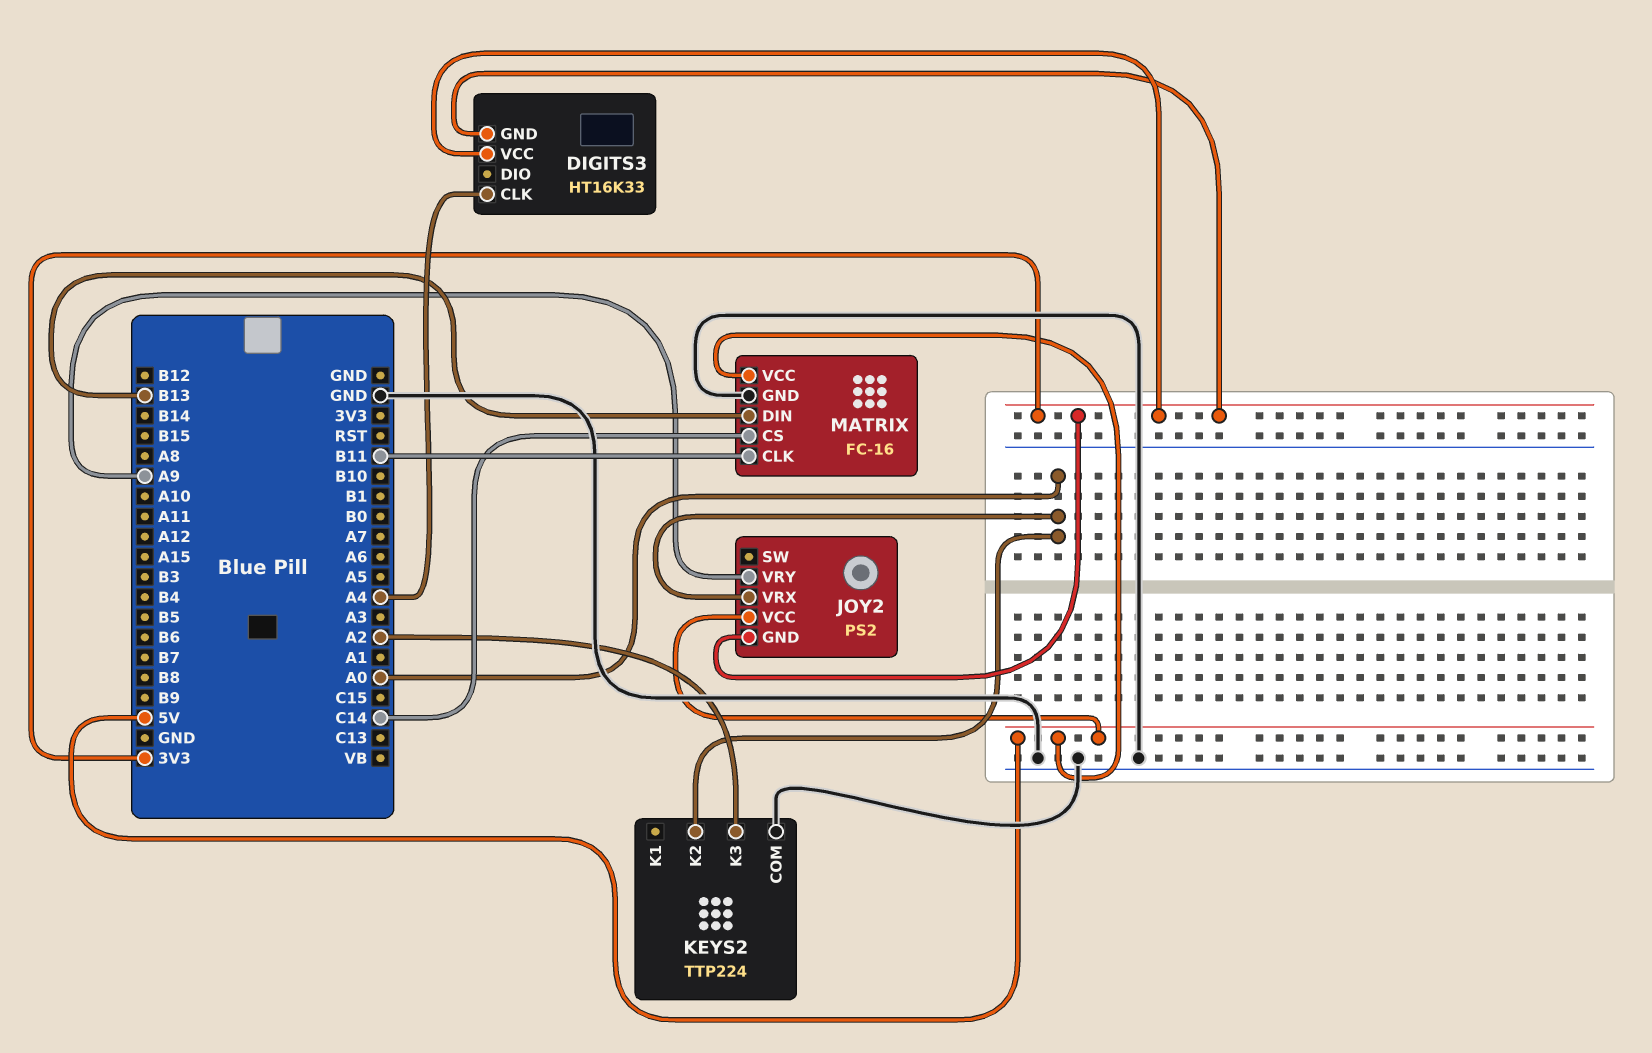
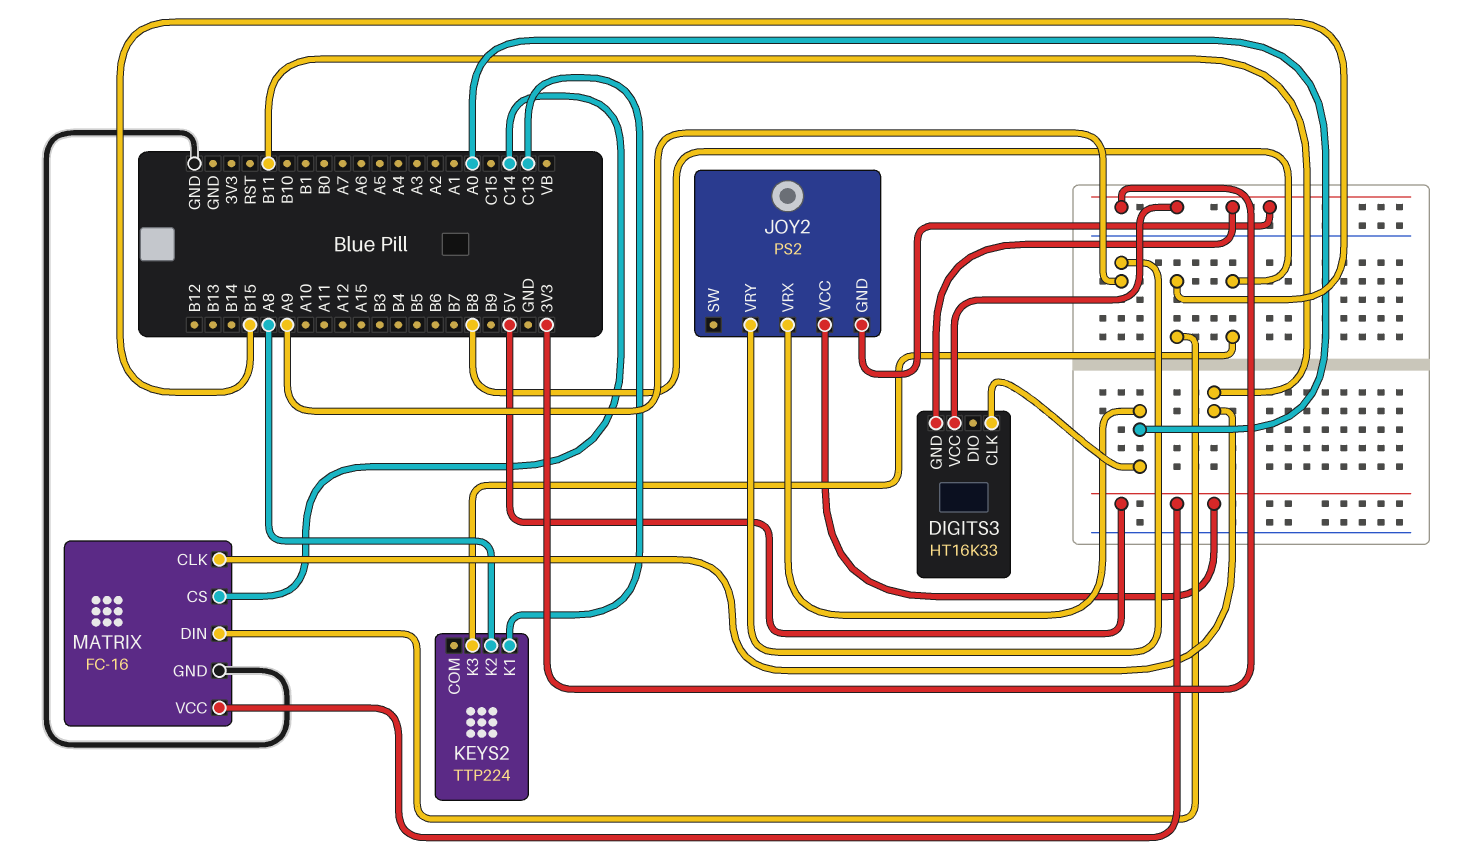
DIGITS3 pin CLK: A4 -> A0
KEYS2 pin COM: GND -> none
KEYS2 pin K1: none -> C13
KEYS2 pin K2: A0 -> A8
KEYS2 pin K3: A2 -> B8
MATRIX pin DIN: B13 -> B15

